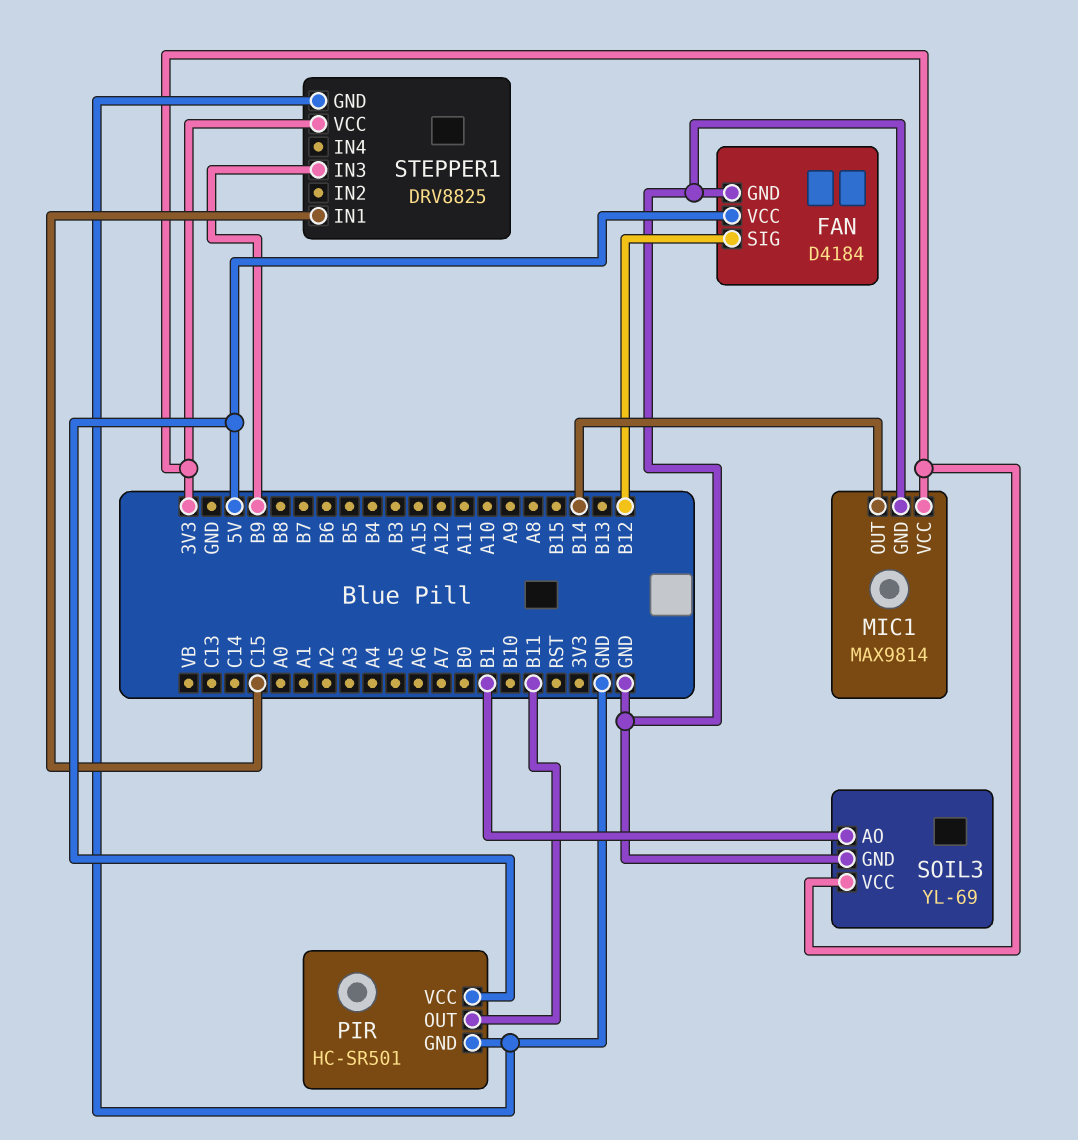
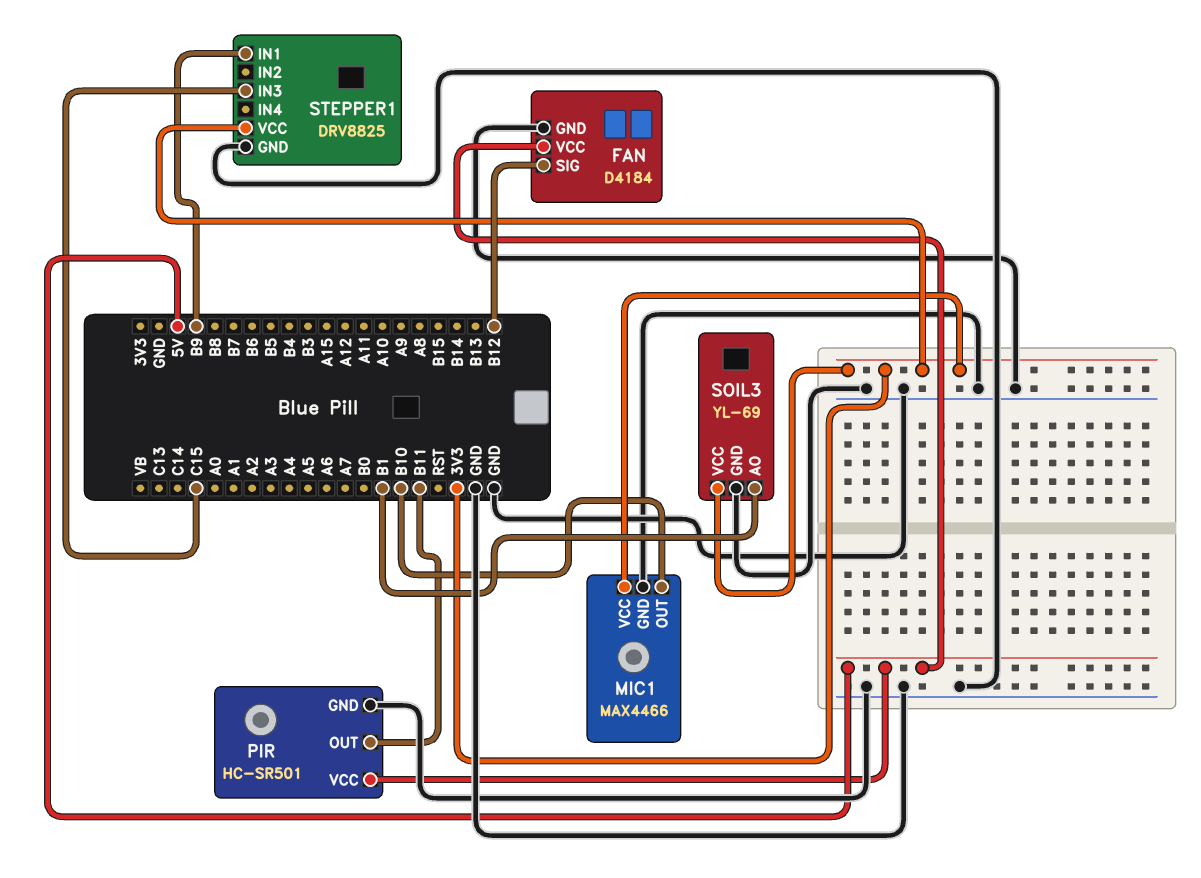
MIC1: MAX9814 -> MAX4466
MIC1 pin OUT: B14 -> B10
STEPPER1 pin IN1: C15 -> B9
STEPPER1 pin IN3: B9 -> C15

